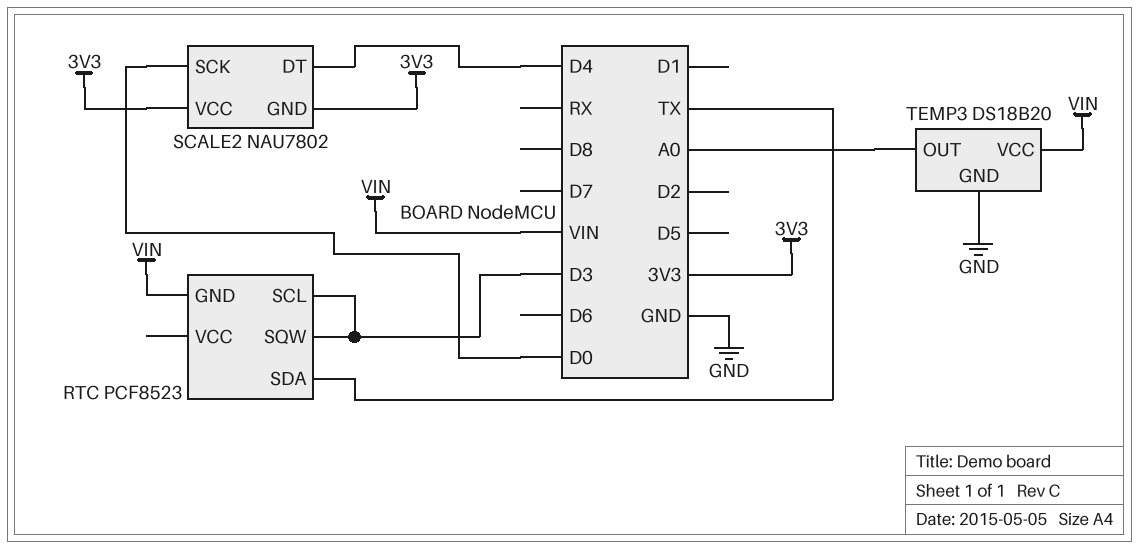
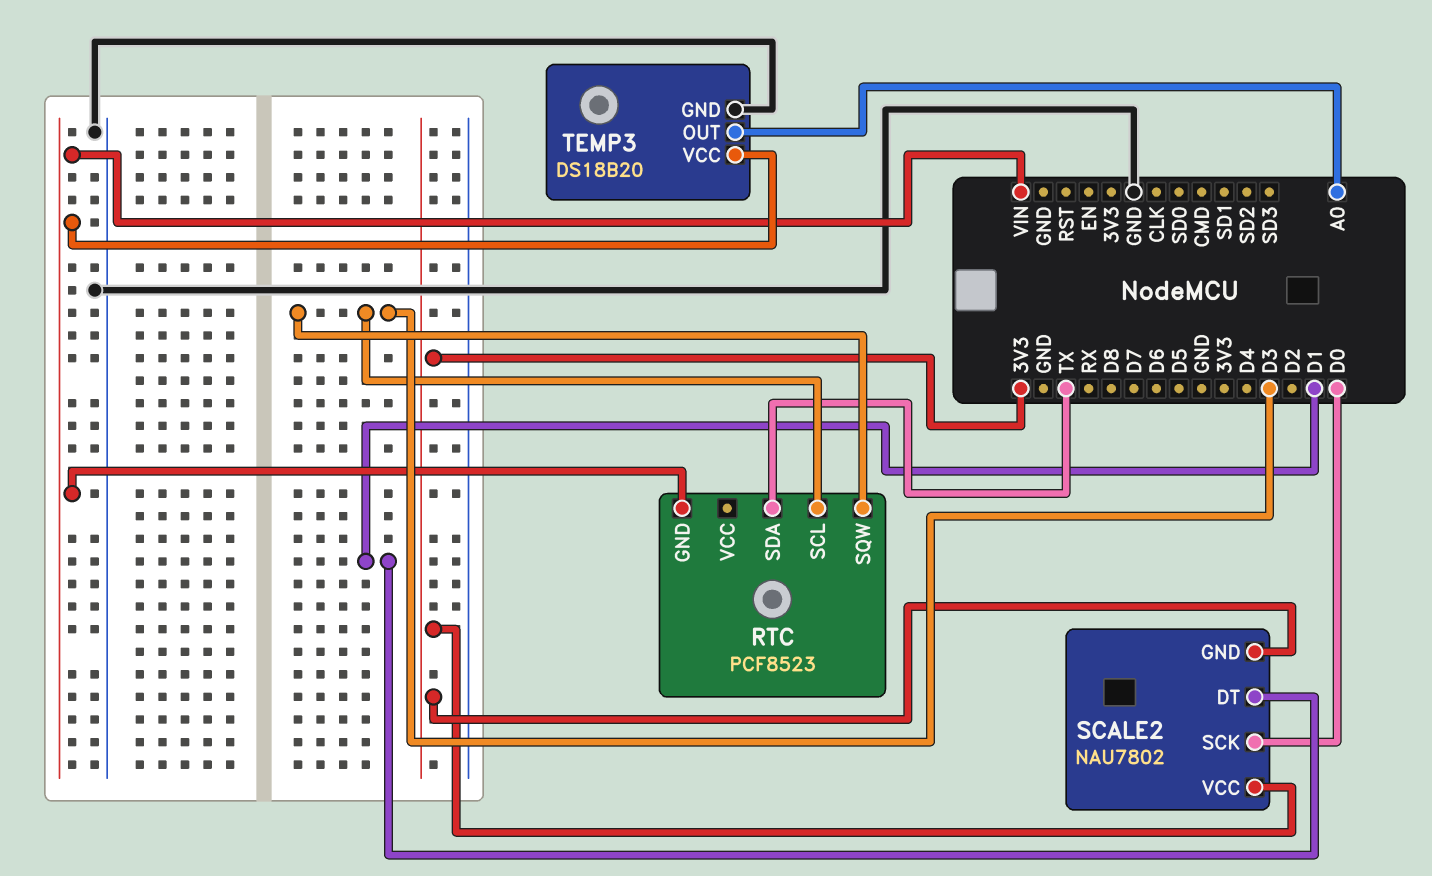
SCALE2 pin DT: D4 -> D1

